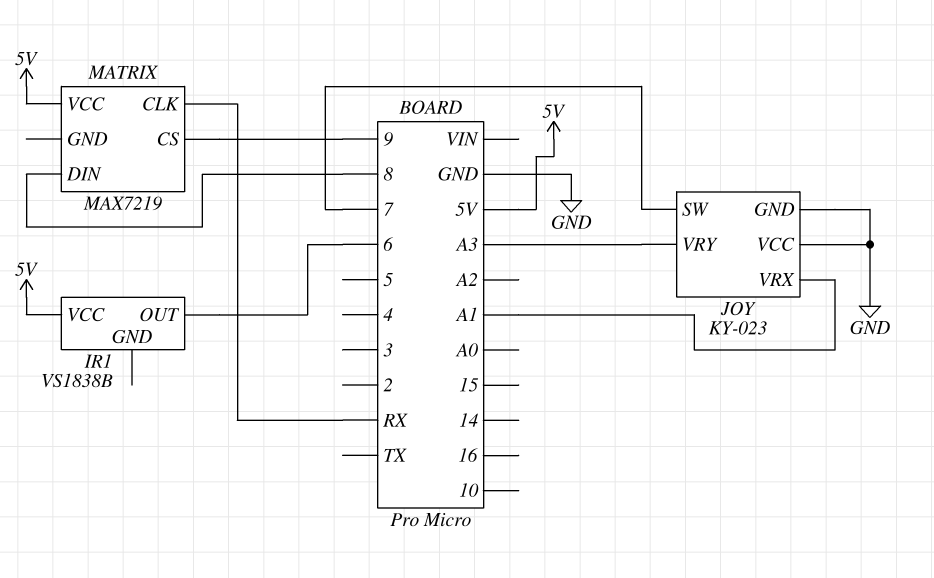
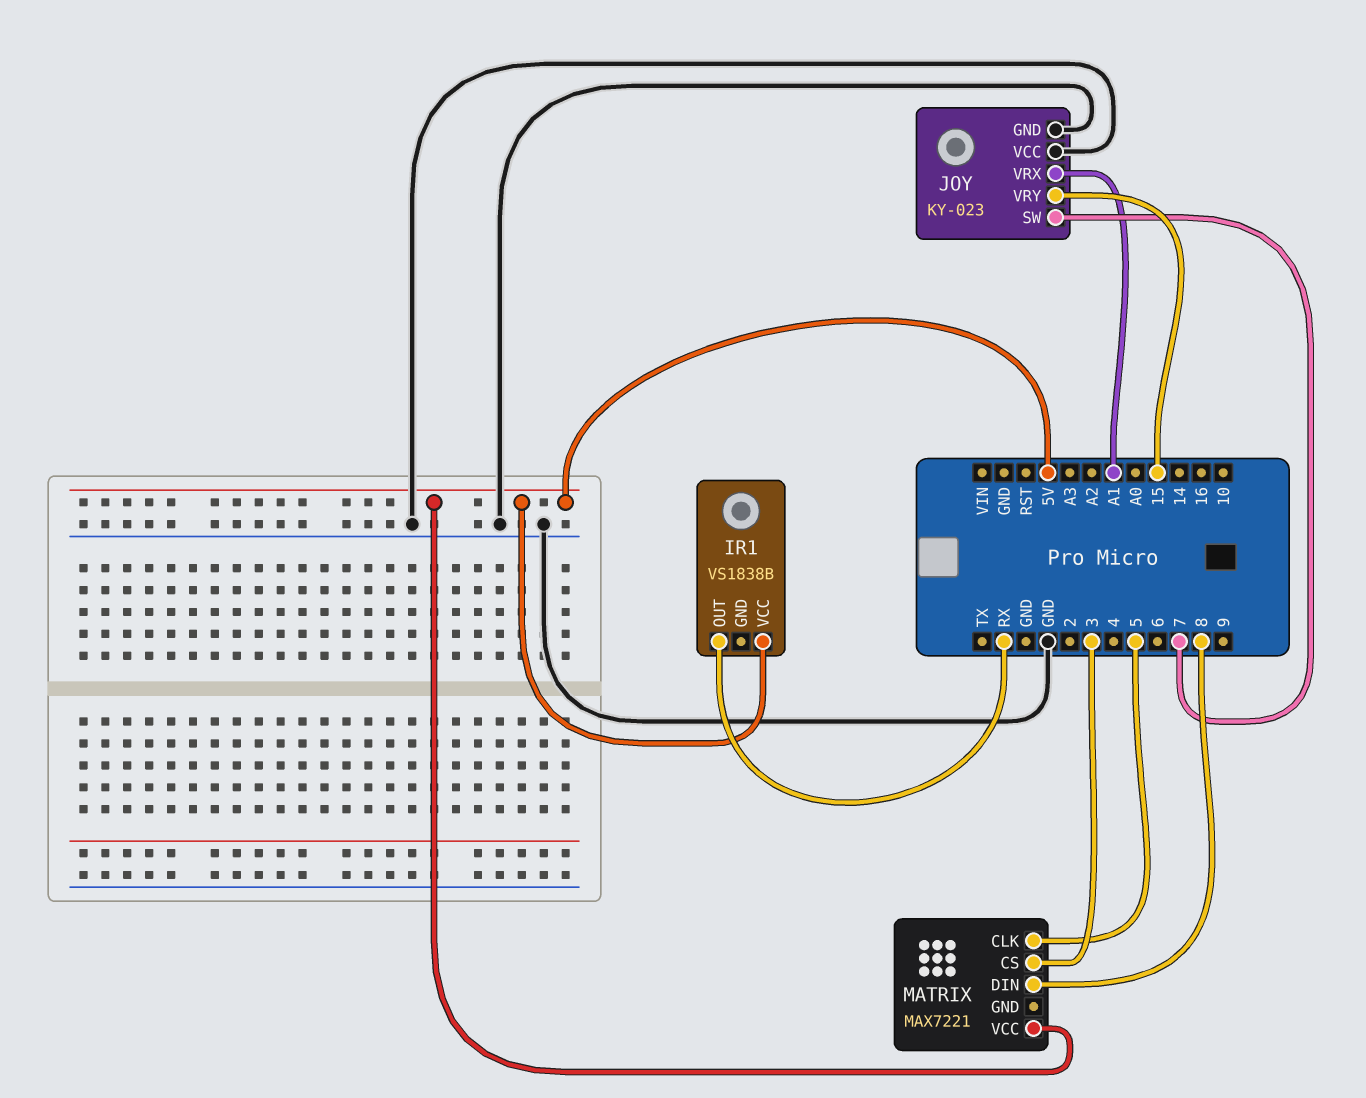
IR1 pin OUT: 6 -> RX
JOY pin VRY: A3 -> 15
MATRIX: MAX7219 -> MAX7221
MATRIX pin CLK: RX -> 5
MATRIX pin CS: 9 -> 3

